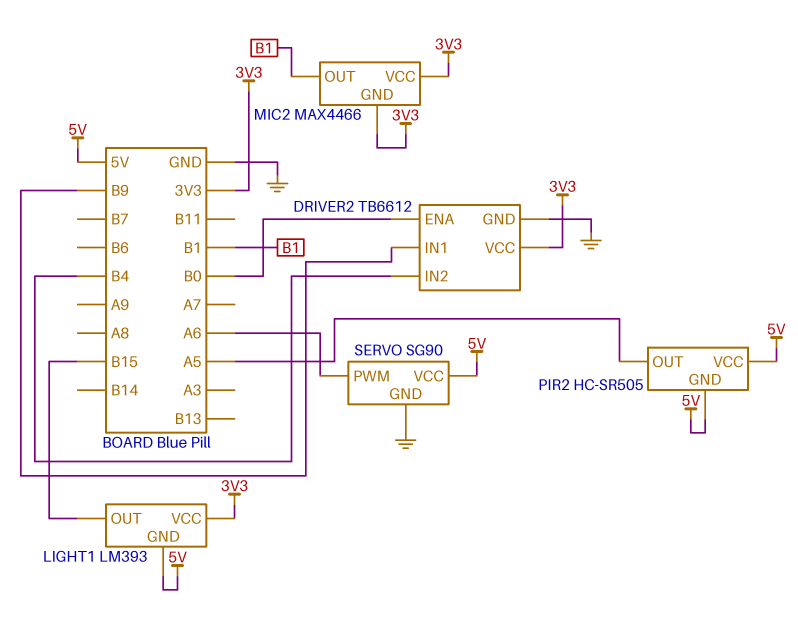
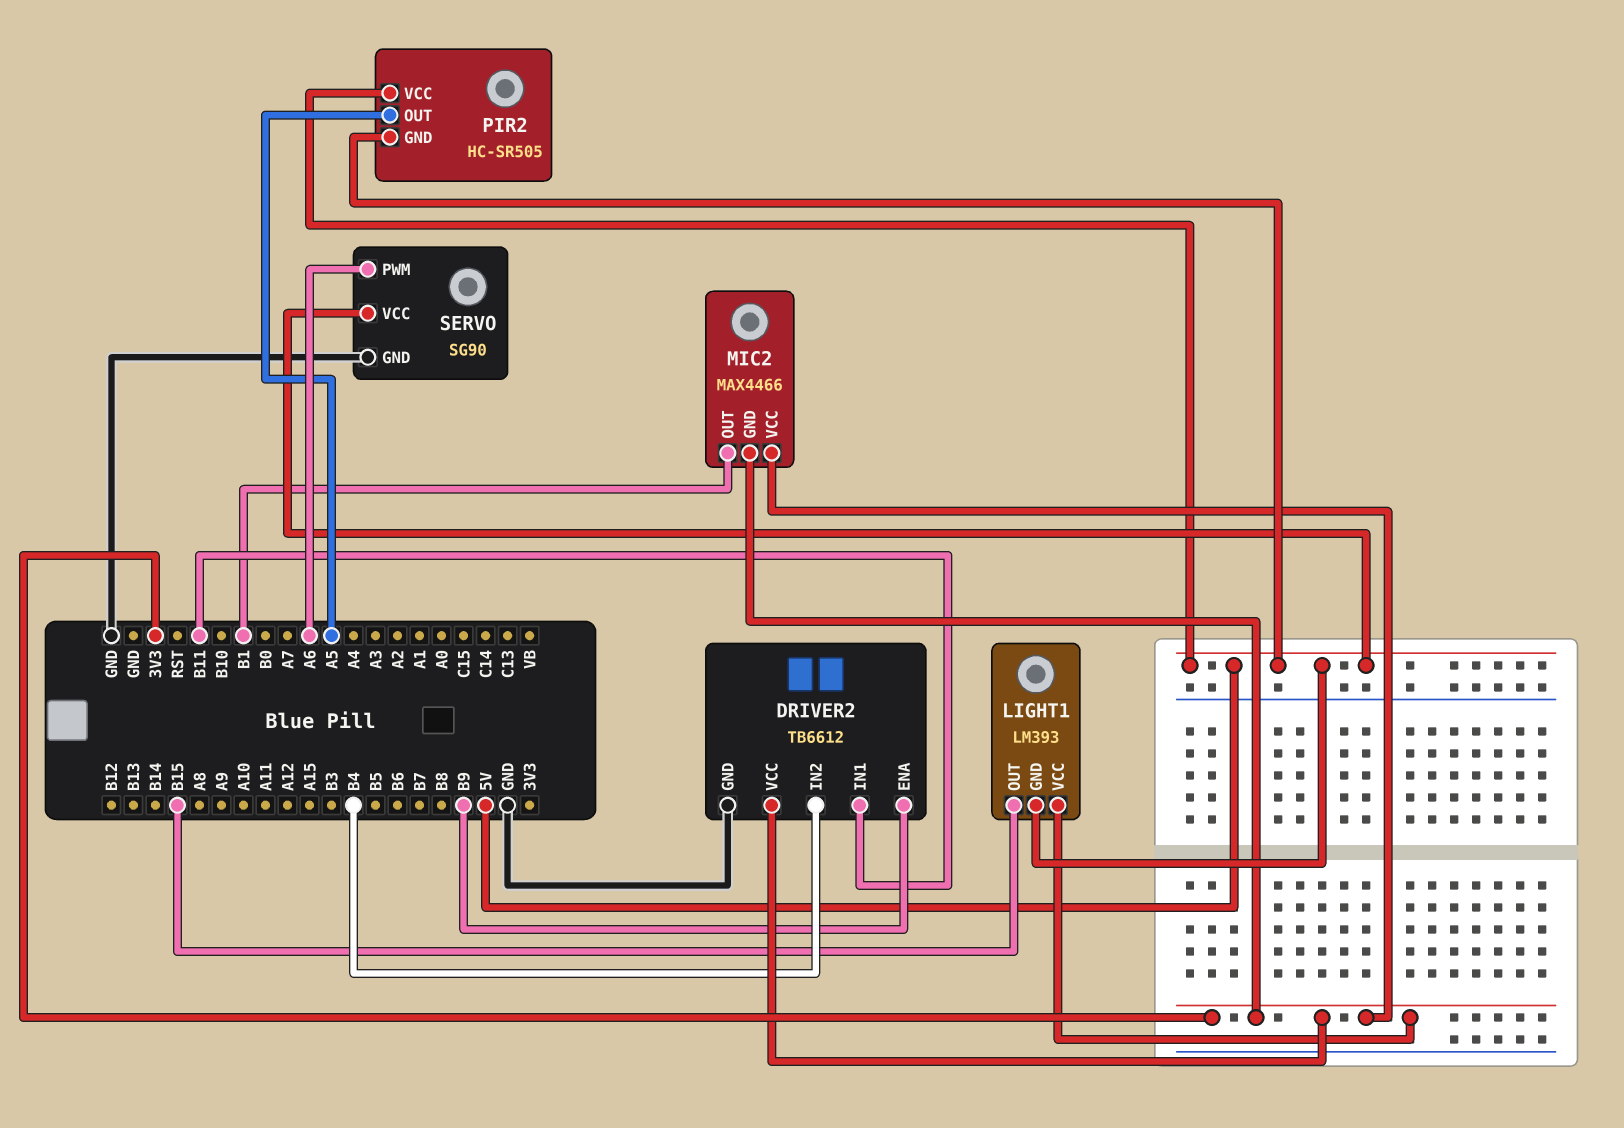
DRIVER2 pin ENA: B0 -> B9
DRIVER2 pin IN1: B9 -> B11

